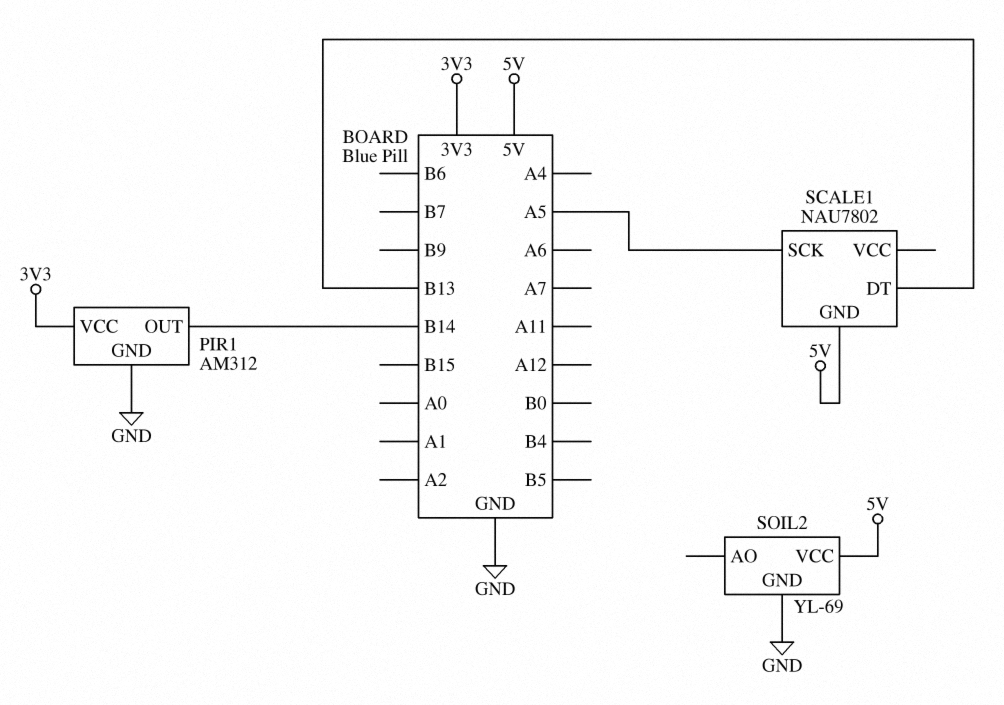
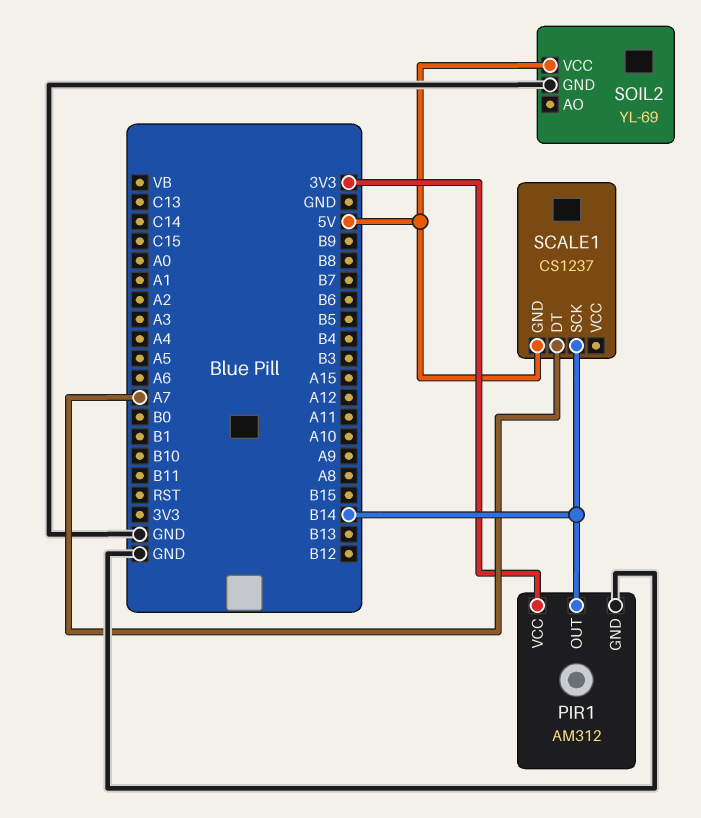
SCALE1: NAU7802 -> CS1237
SCALE1 pin DT: B13 -> A7
SCALE1 pin SCK: A5 -> B14

